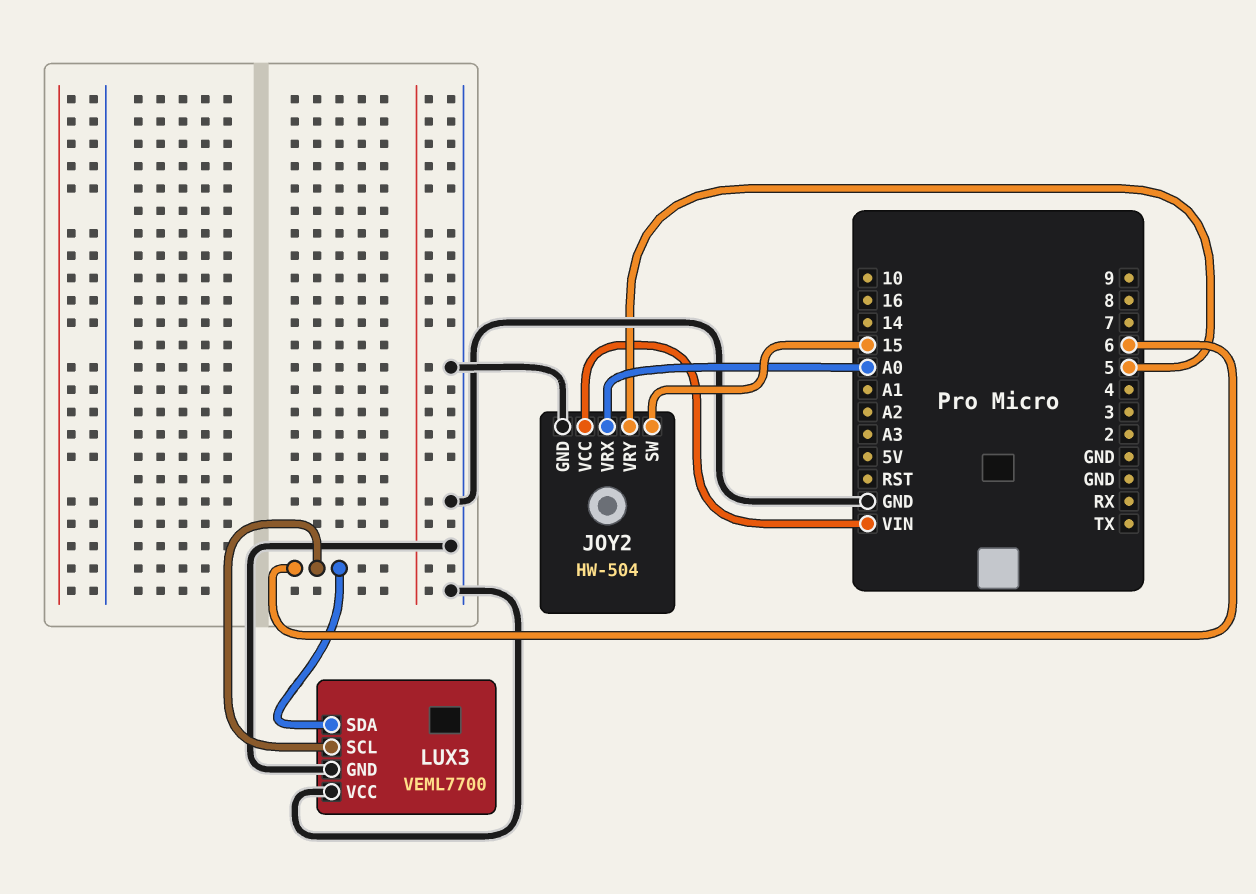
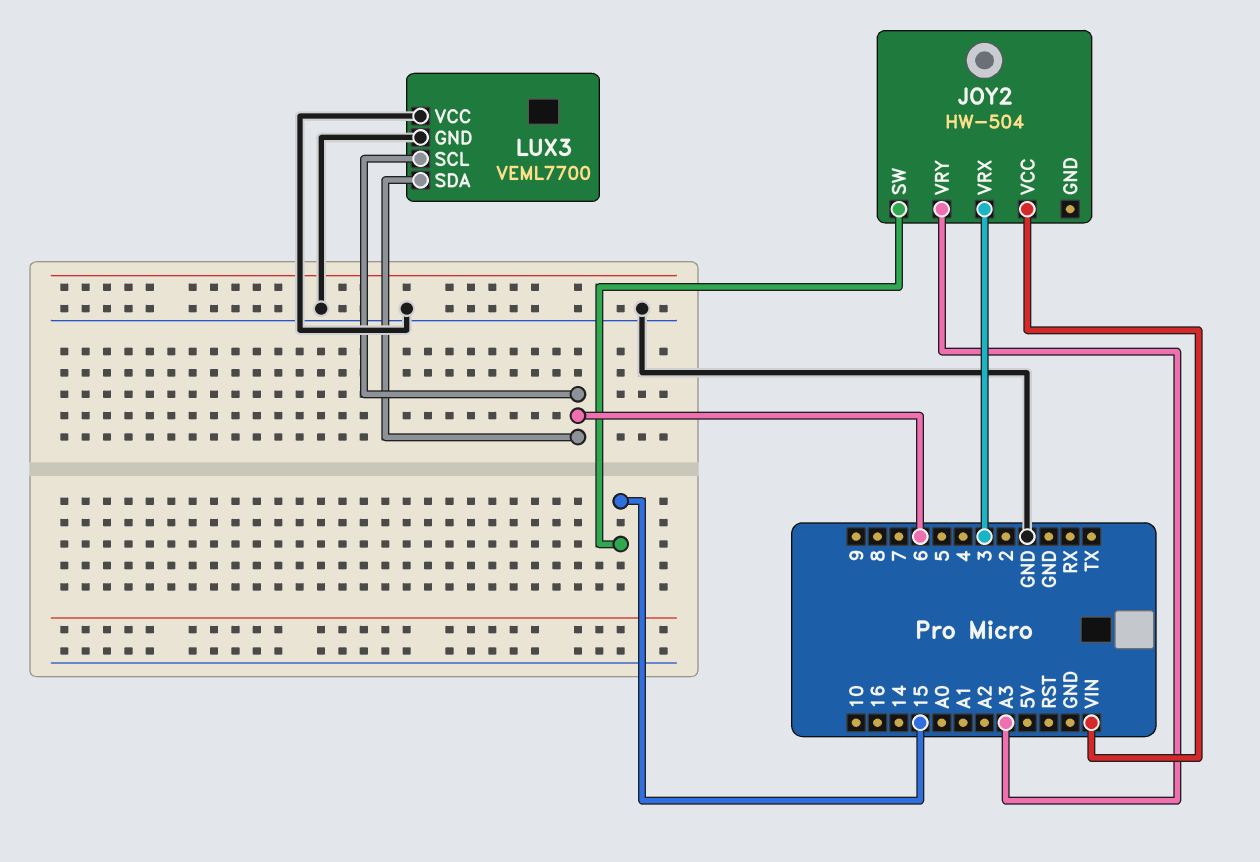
JOY2 pin GND: GND -> none
JOY2 pin VRX: A0 -> 3
JOY2 pin VRY: 5 -> A3

